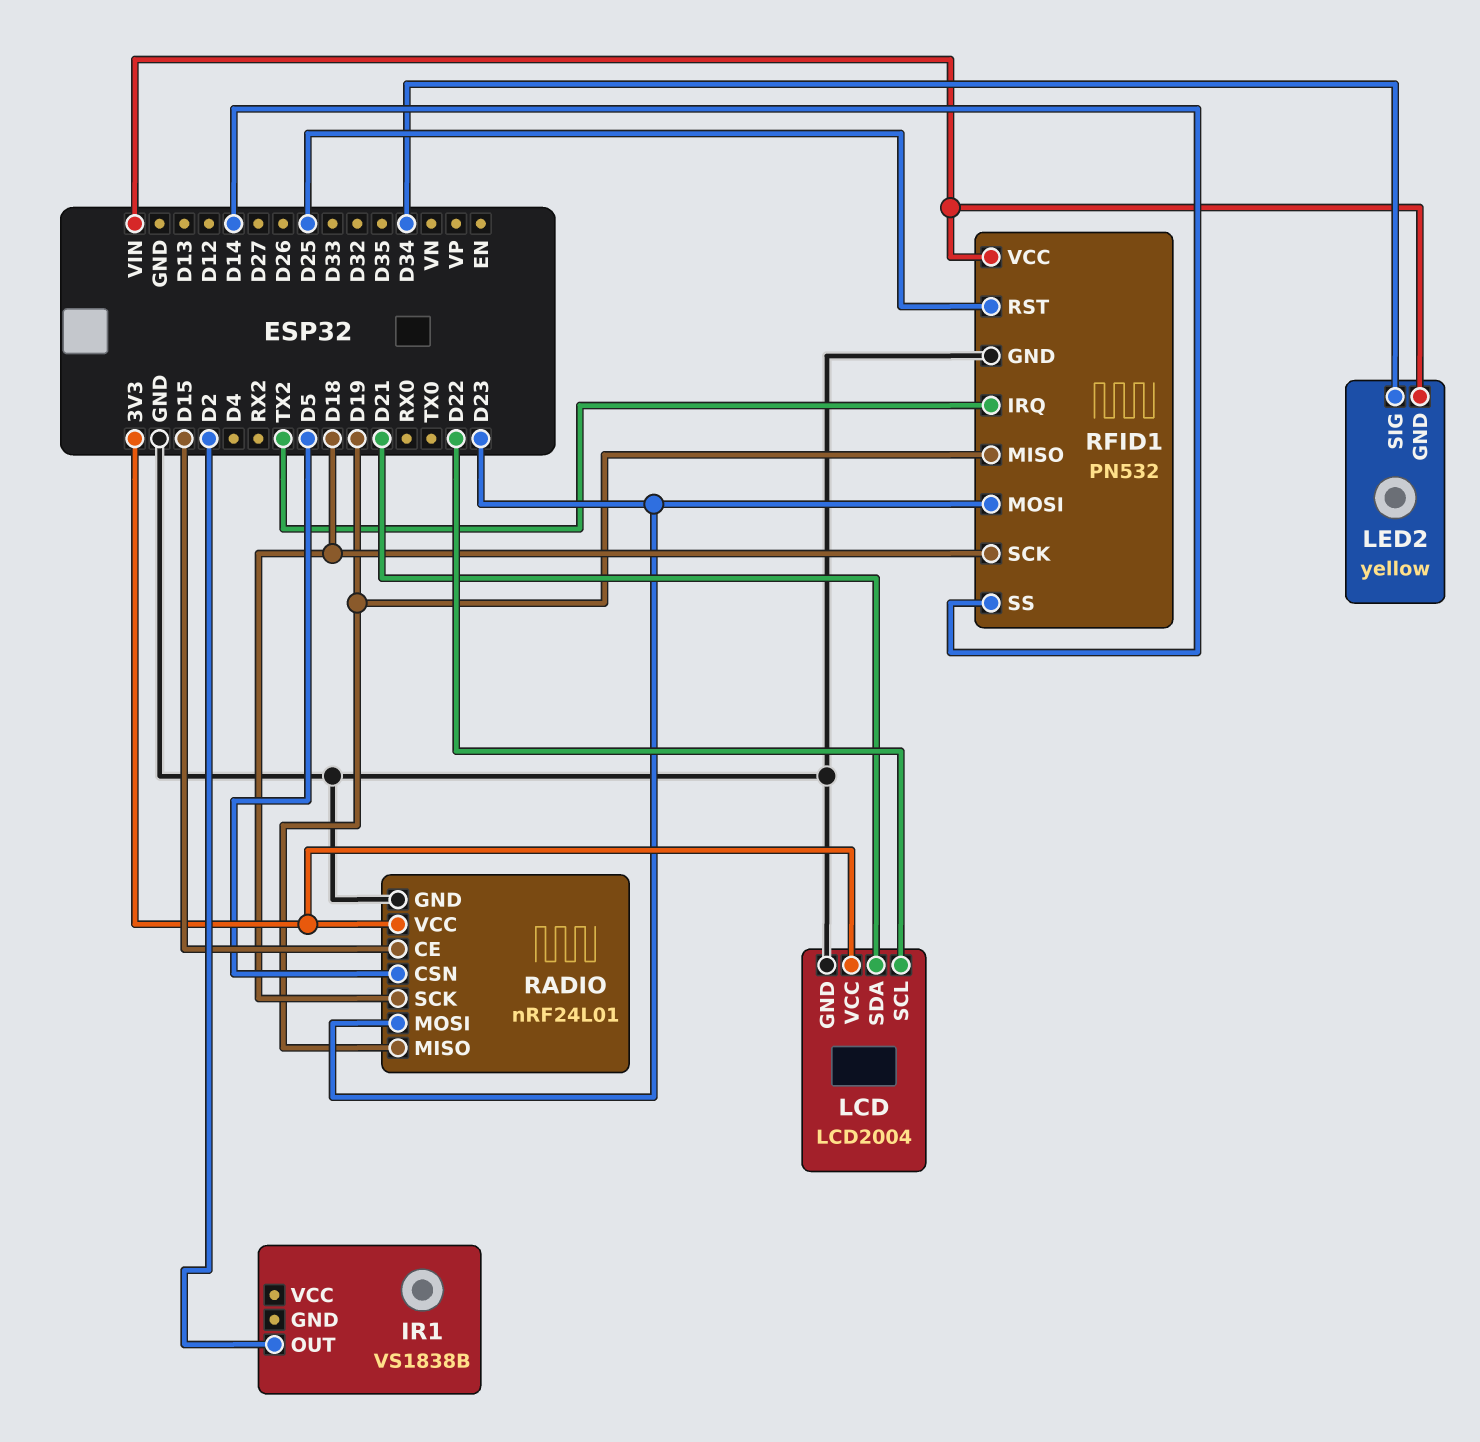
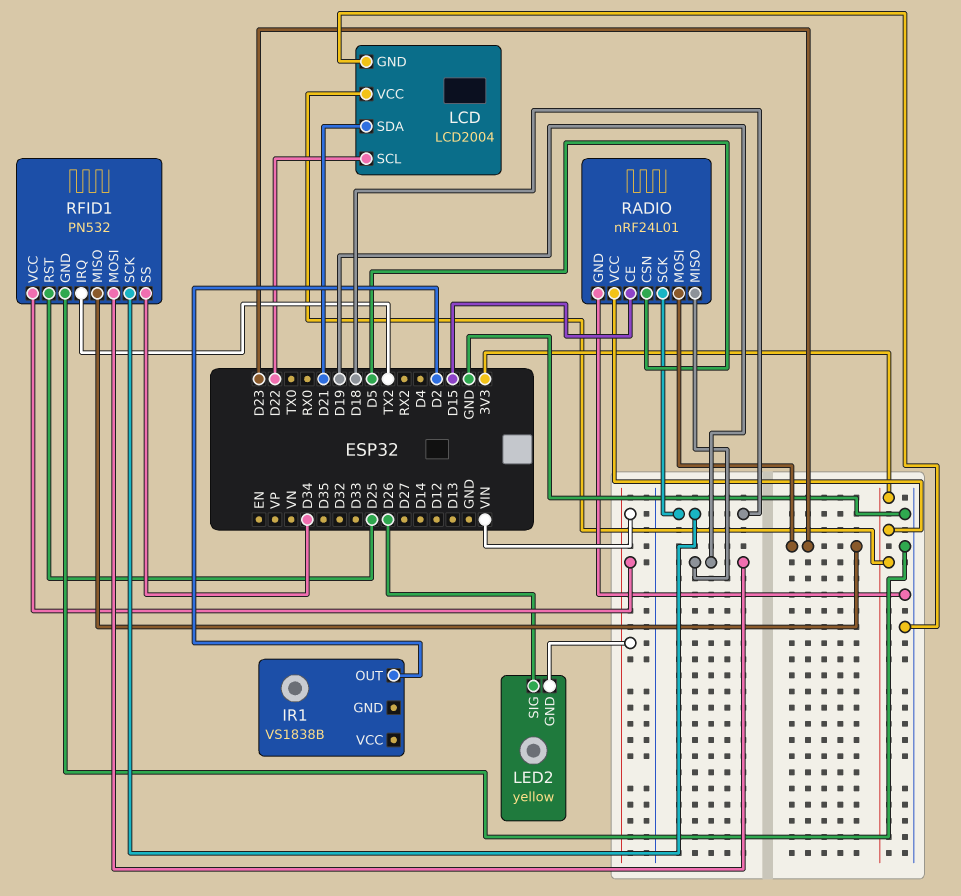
LED2 pin SIG: D34 -> D26
RFID1 pin MISO: D19 -> D23
RFID1 pin MOSI: D23 -> D19
RFID1 pin SS: D14 -> D34

